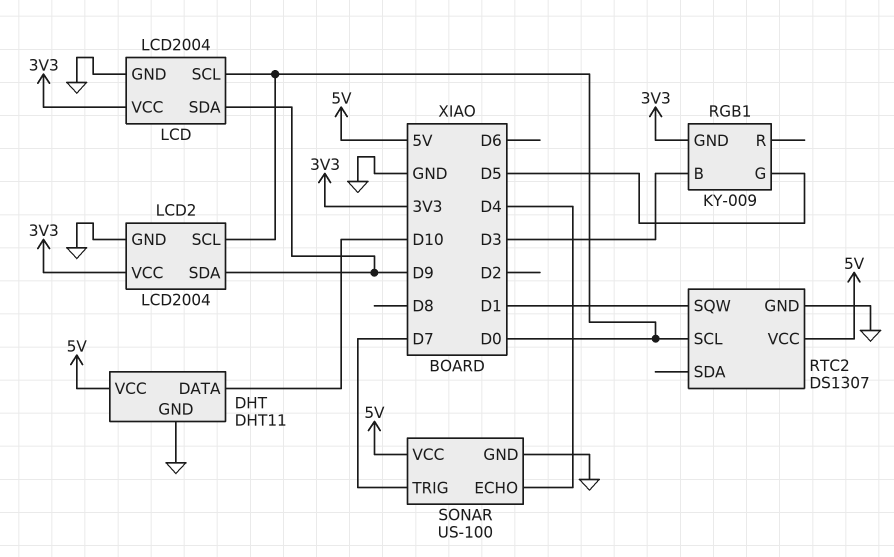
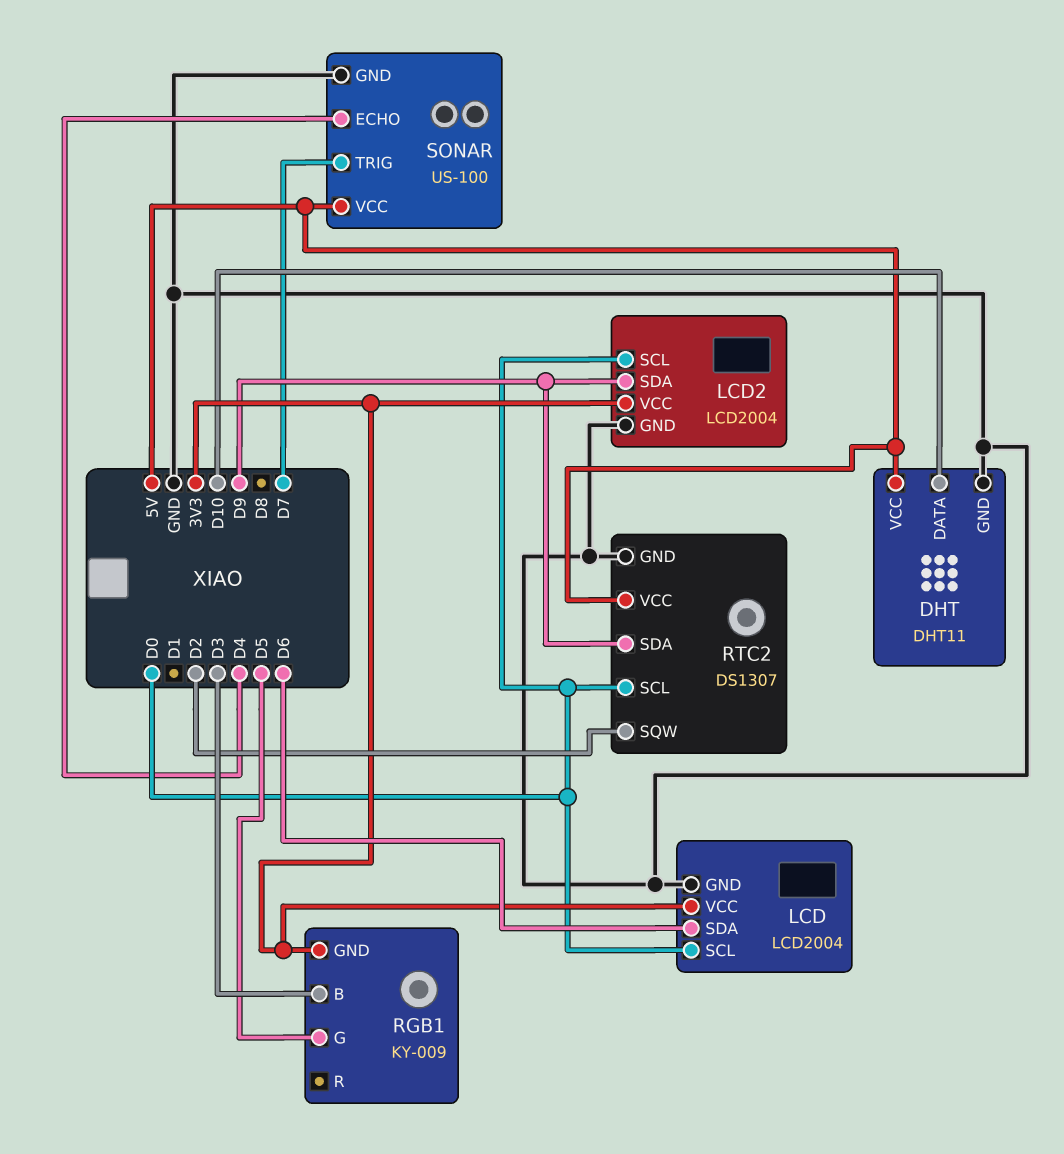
LCD pin SDA: D9 -> D6
RTC2 pin SDA: none -> D9
RTC2 pin SQW: D1 -> D2

